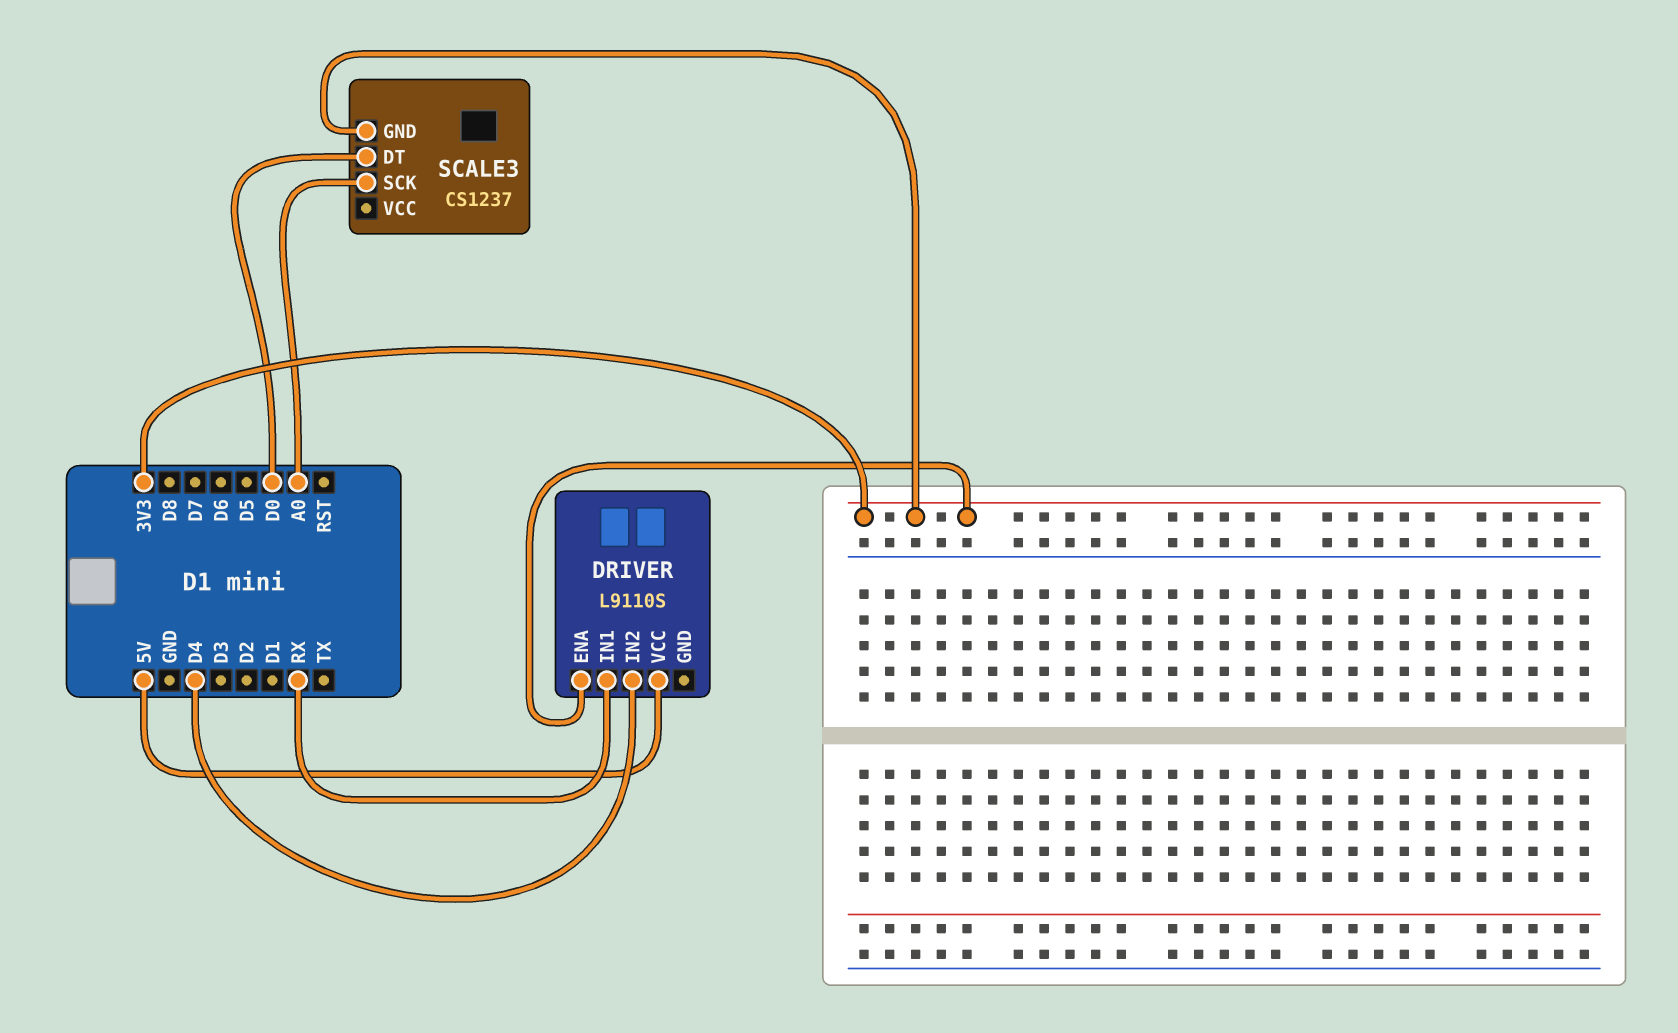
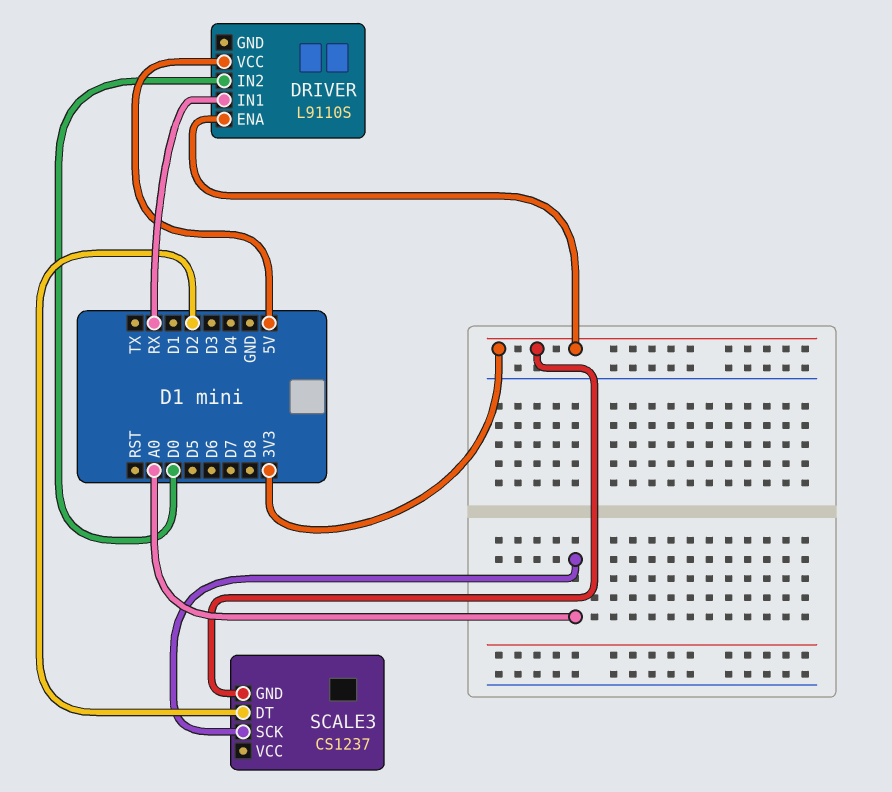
DRIVER pin IN2: D4 -> D0
SCALE3 pin DT: D0 -> D2

